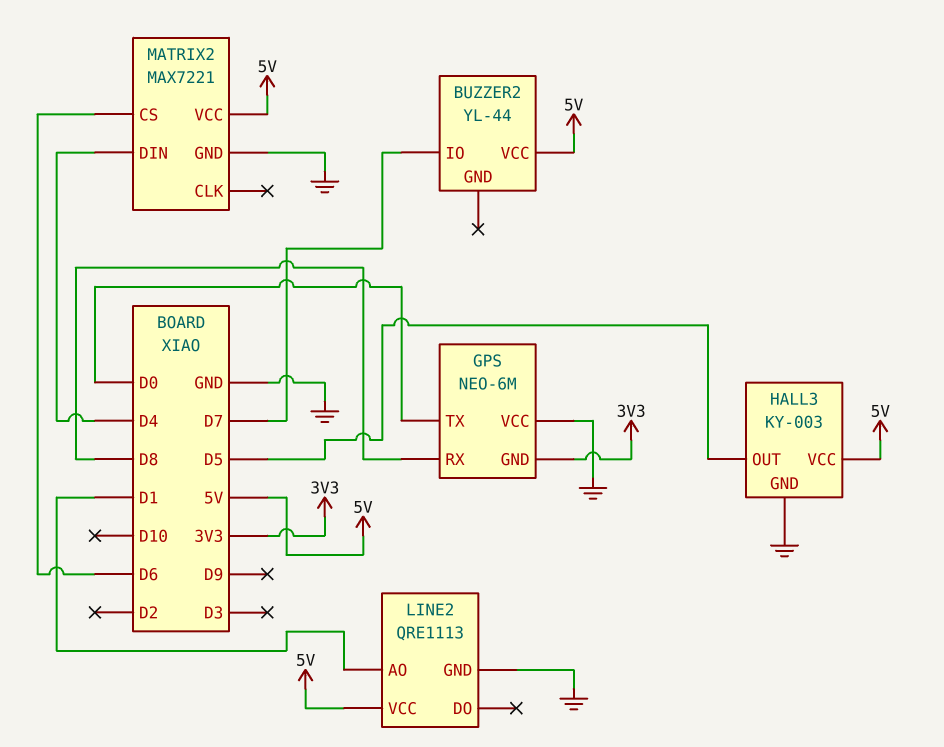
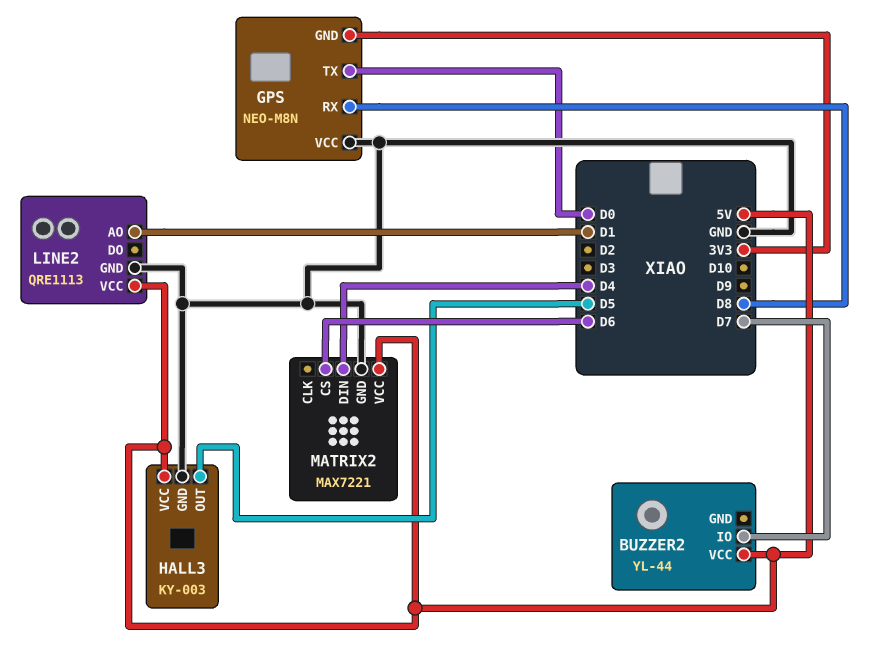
GPS: NEO-6M -> NEO-M8N

